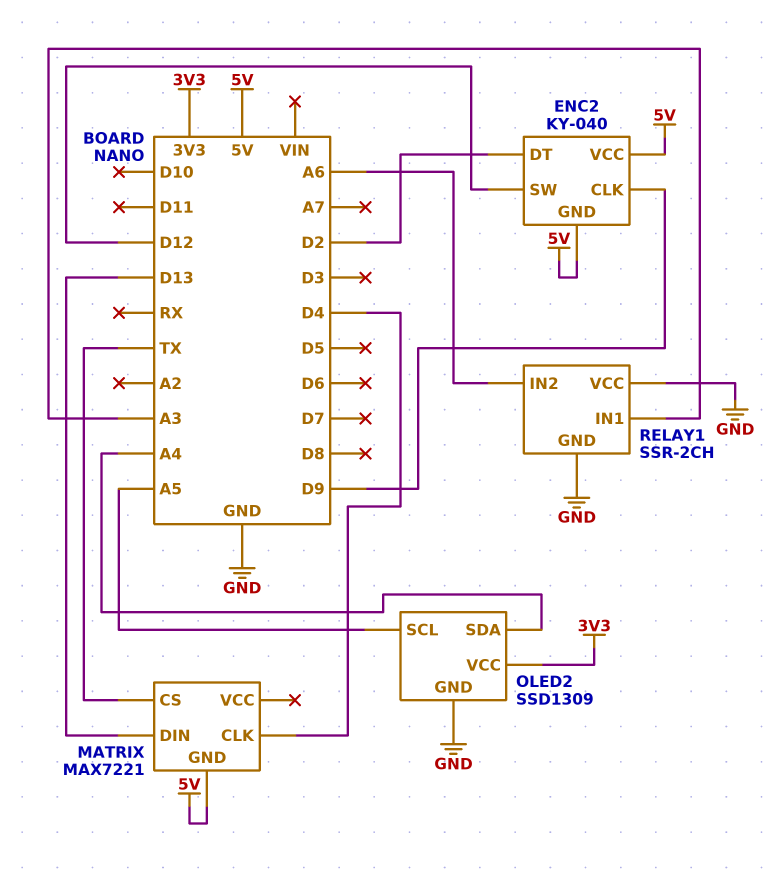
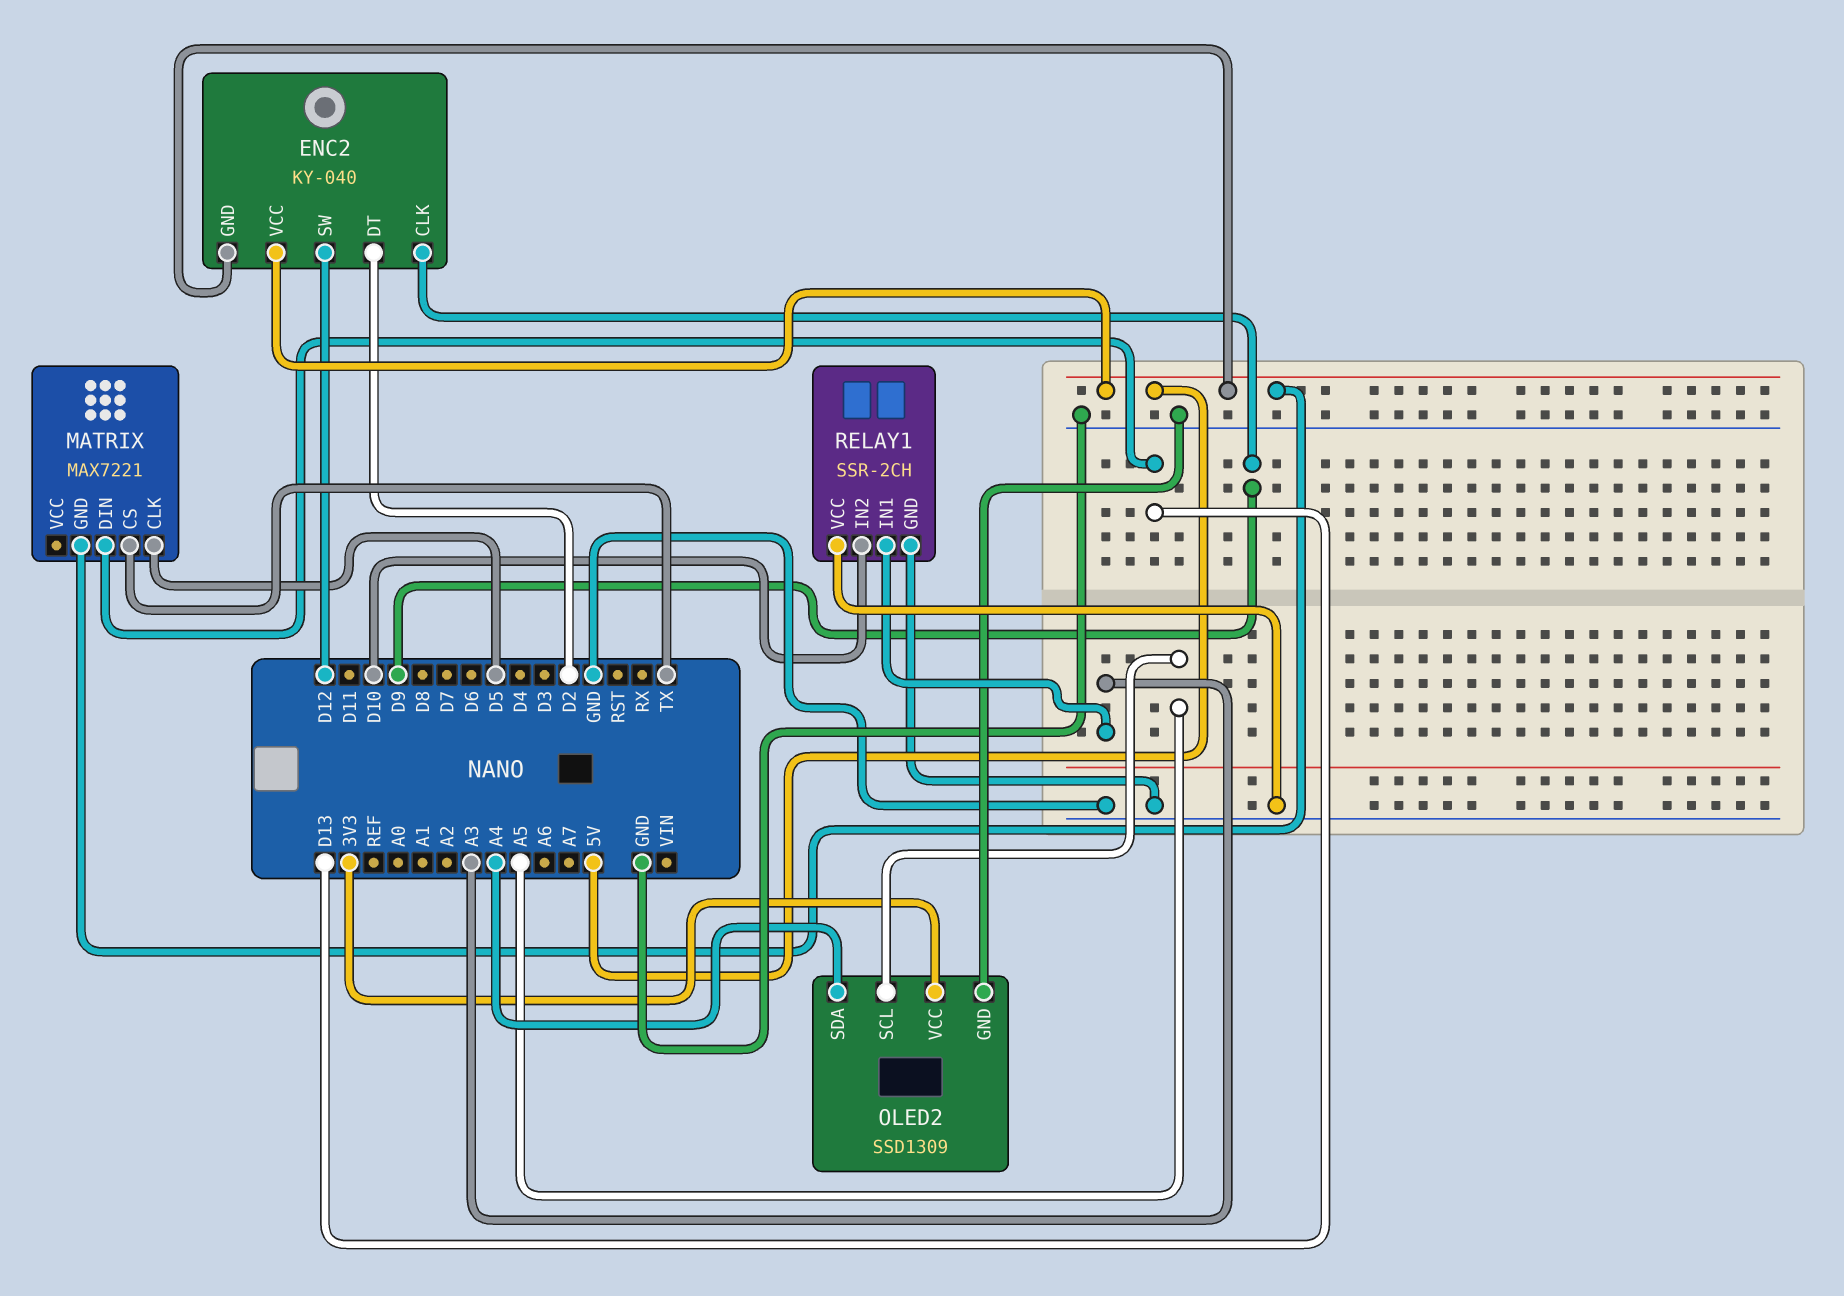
MATRIX pin CLK: D4 -> D5
RELAY1 pin IN2: A6 -> D10

